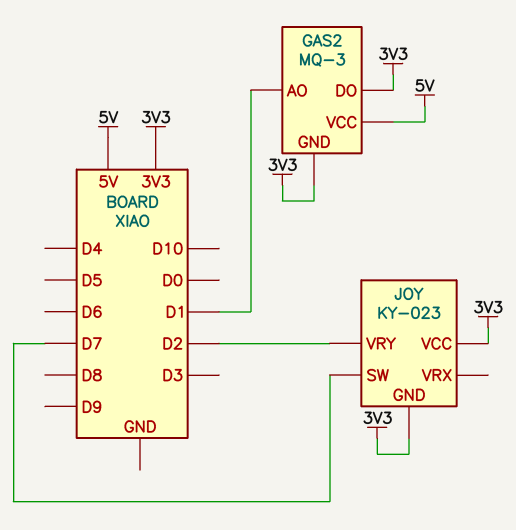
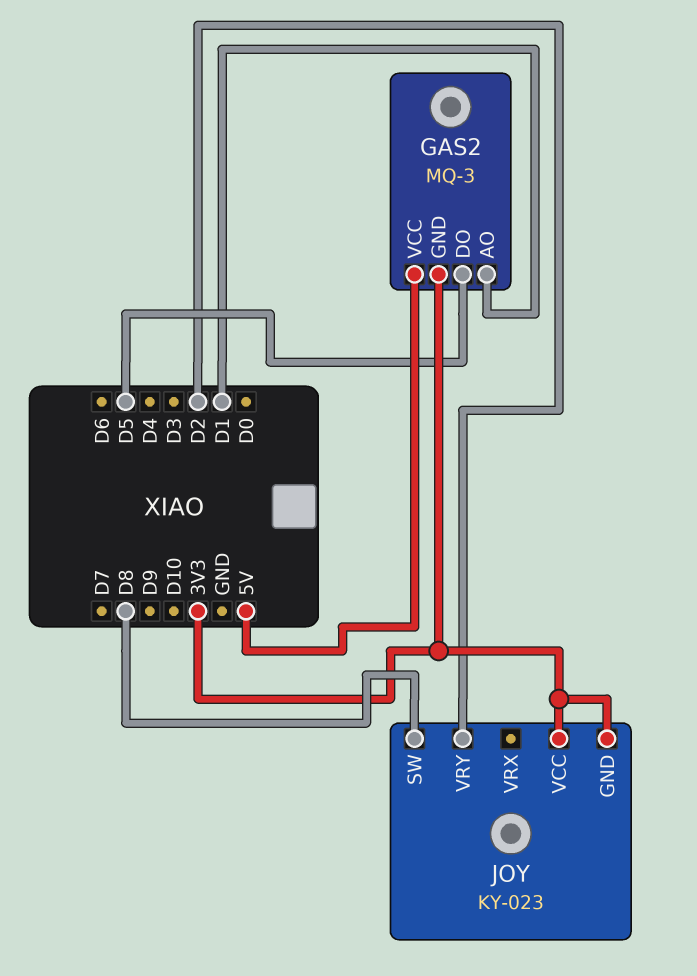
GAS2 pin DO: 3V3 -> D5
JOY pin SW: D7 -> D8

